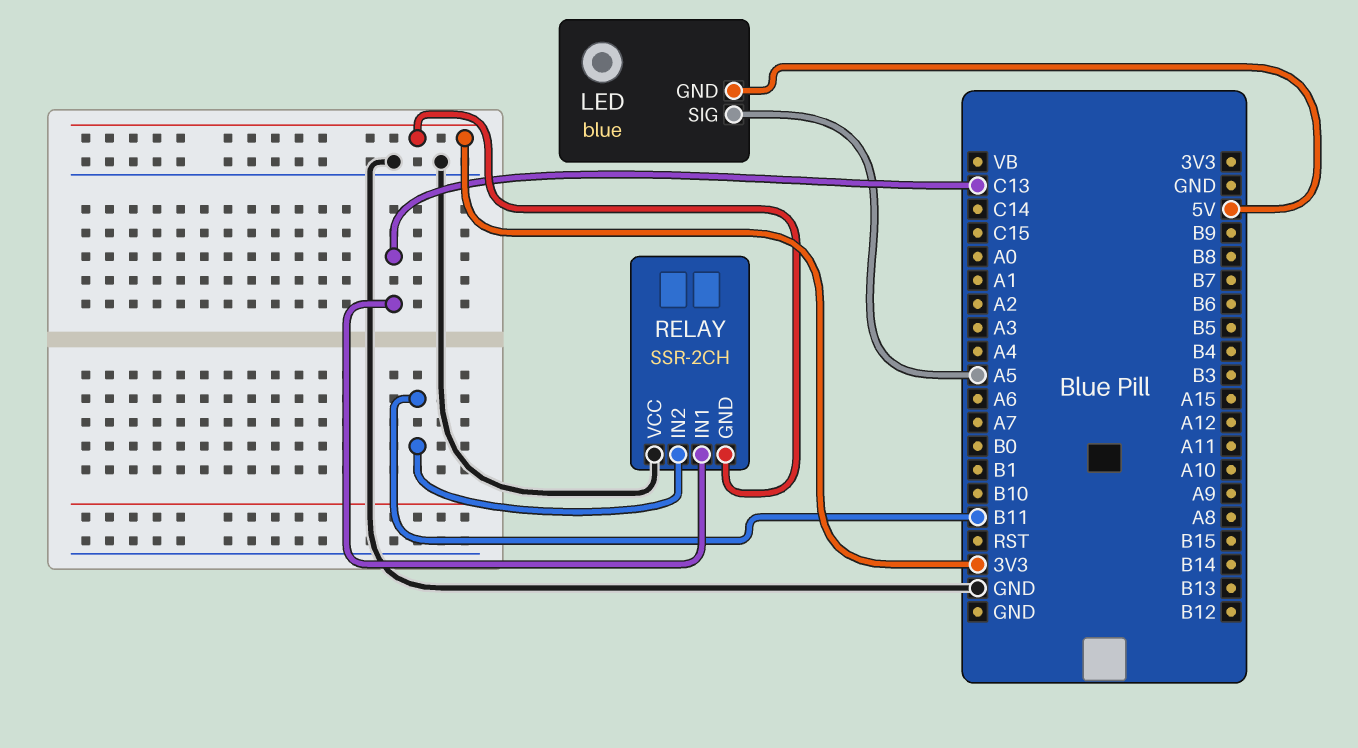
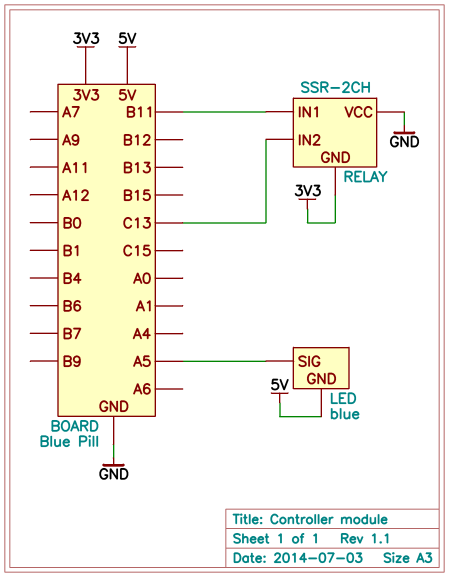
RELAY pin IN1: C13 -> B11
RELAY pin IN2: B11 -> C13

